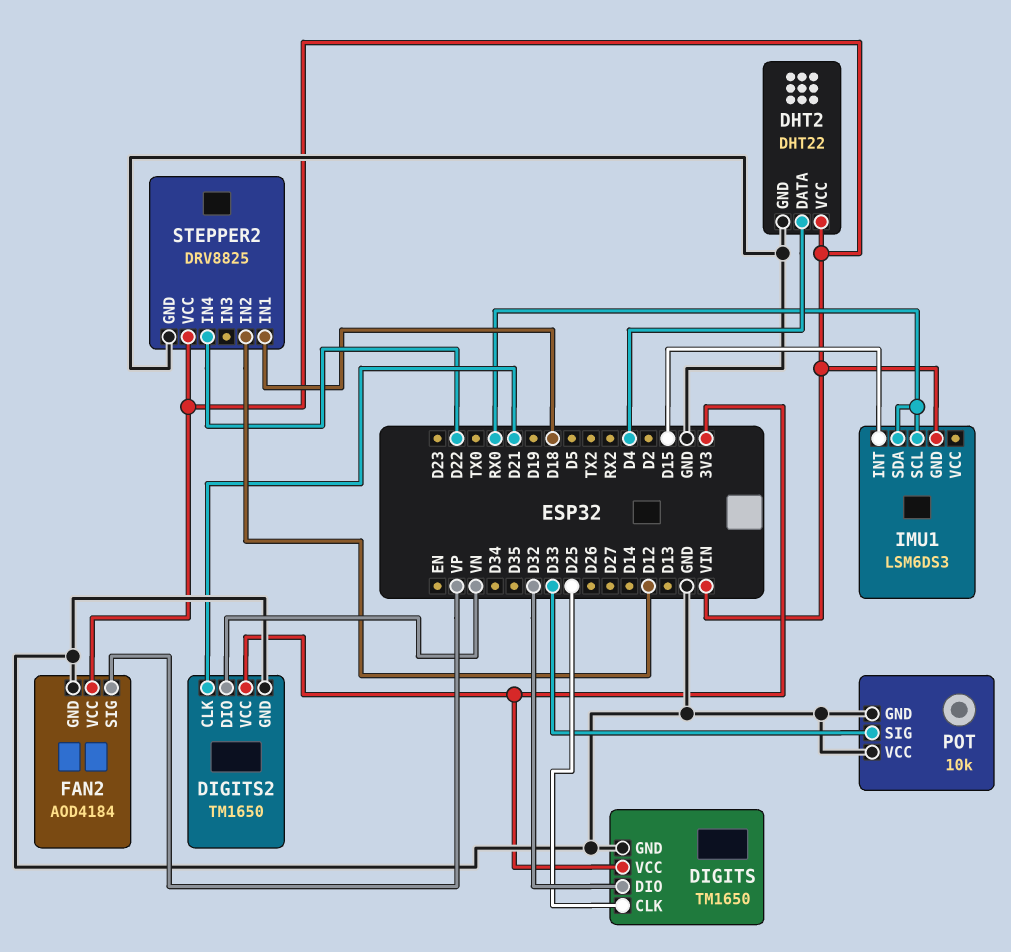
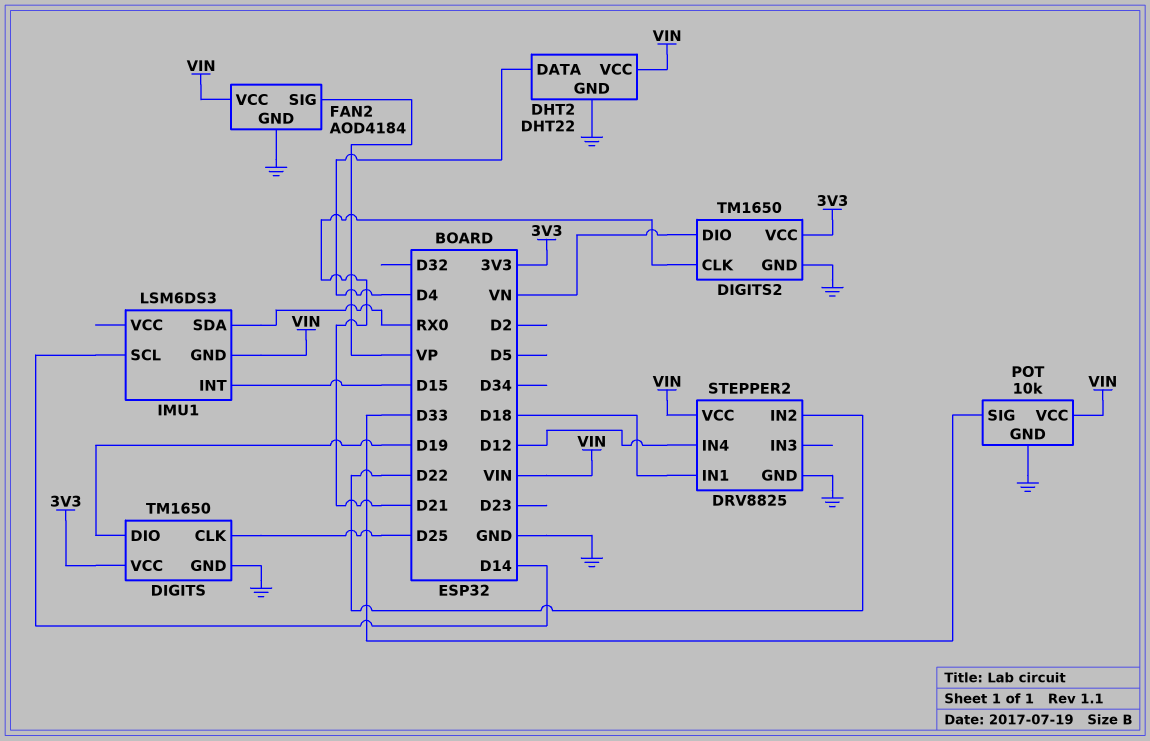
DIGITS pin DIO: D32 -> D19
IMU1 pin SCL: RX0 -> D14
POT pin VCC: GND -> VIN
STEPPER2 pin IN2: D12 -> D22
STEPPER2 pin IN4: D22 -> D12

